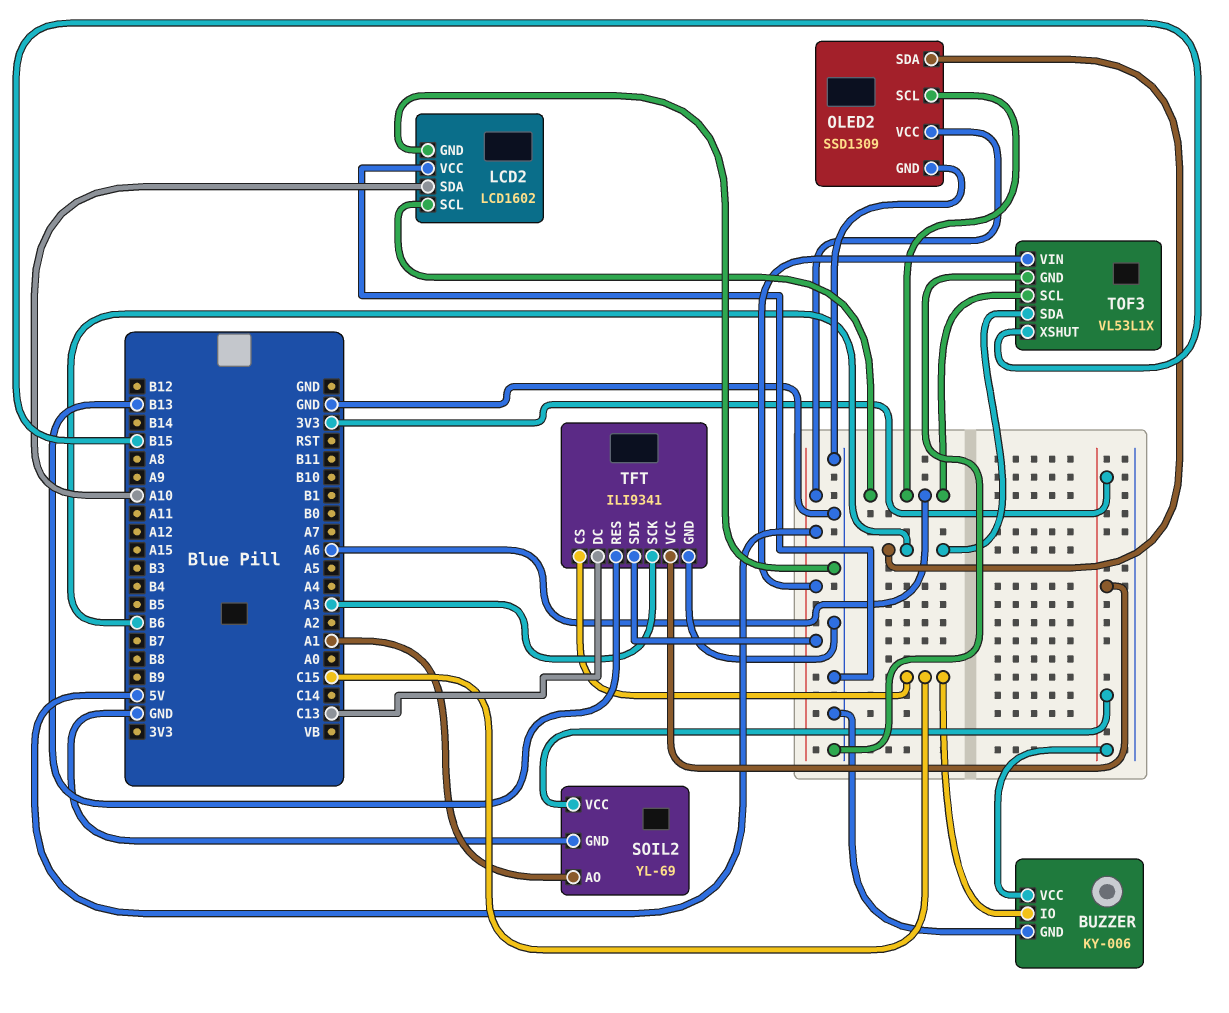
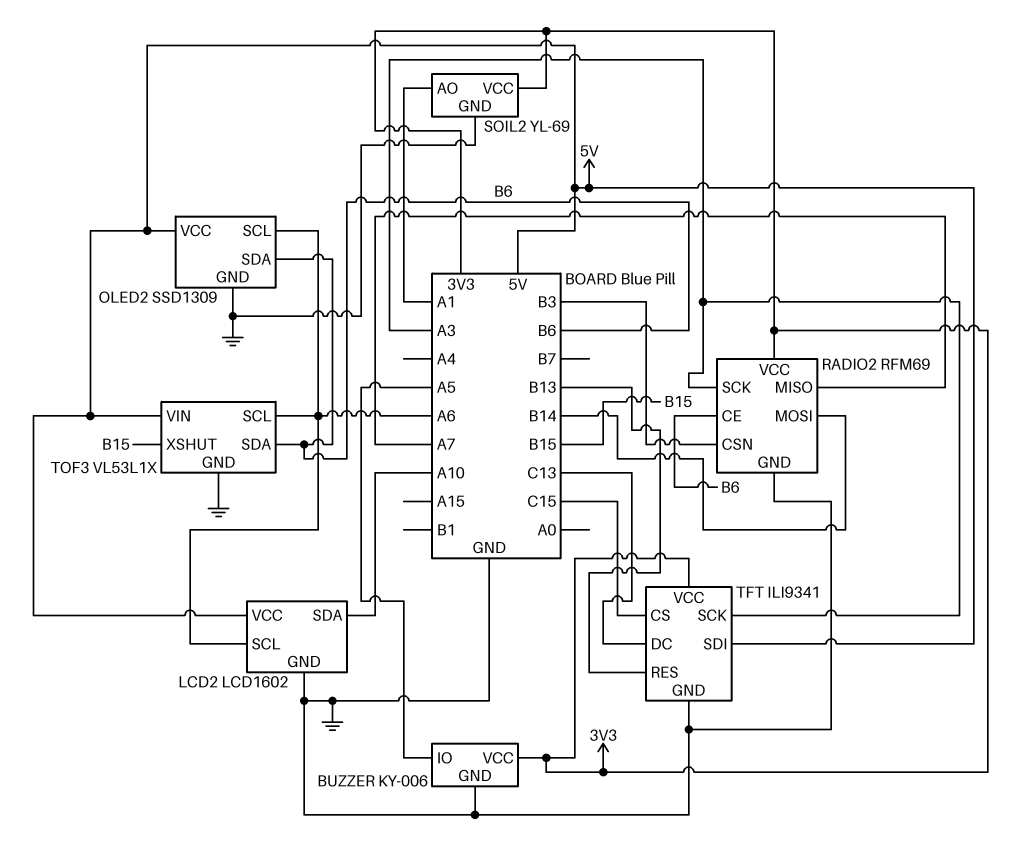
BUZZER pin IO: C15 -> A5
LCD2 pin VCC: GND -> 5V
RADIO2: none -> RFM69
RADIO2 pin CE: none -> B6
RADIO2 pin CSN: none -> B3
RADIO2 pin GND: none -> GND
RADIO2 pin MISO: none -> A7
RADIO2 pin MOSI: none -> B14
RADIO2 pin SCK: none -> A3
RADIO2 pin VCC: none -> 3V3

